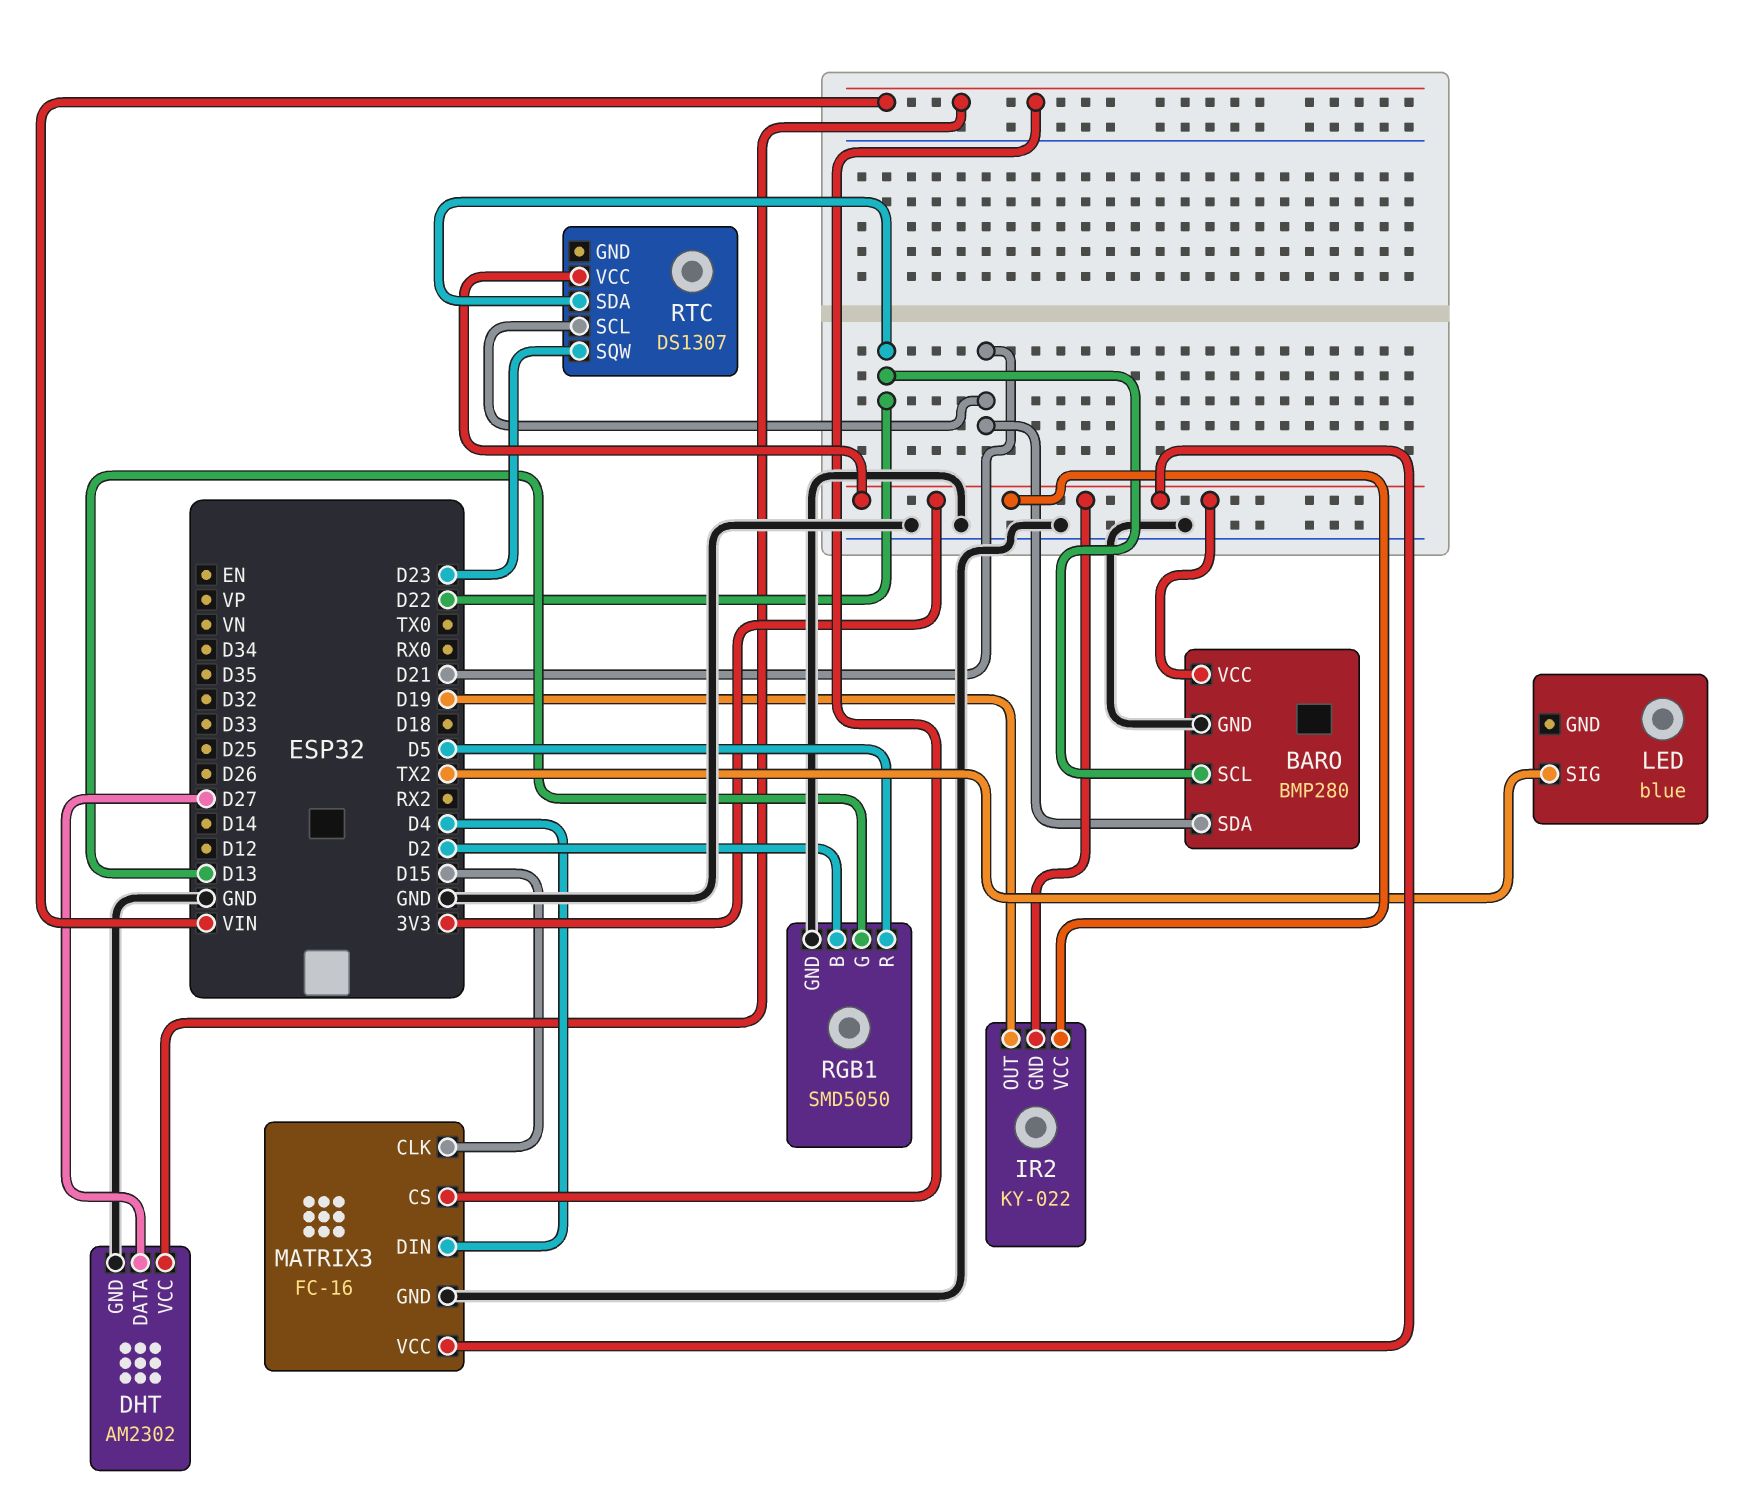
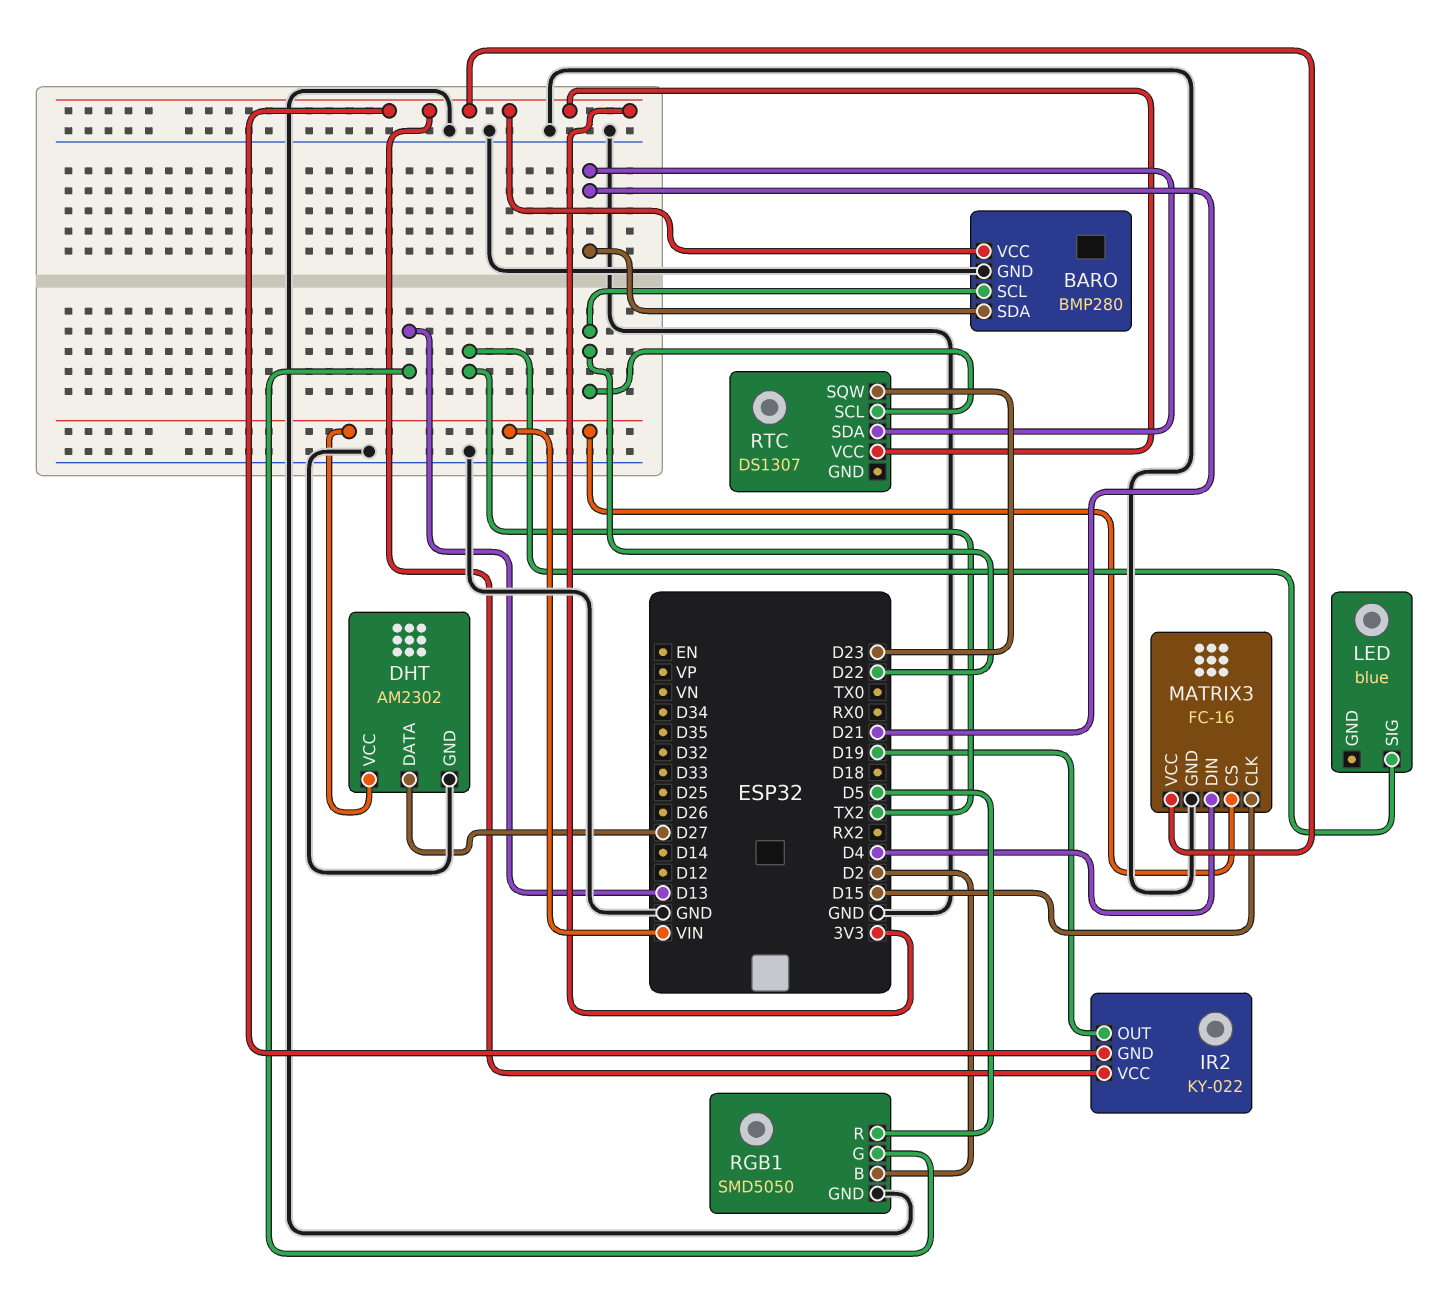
RTC pin SCL: D21 -> D22
RTC pin SDA: D22 -> D21

